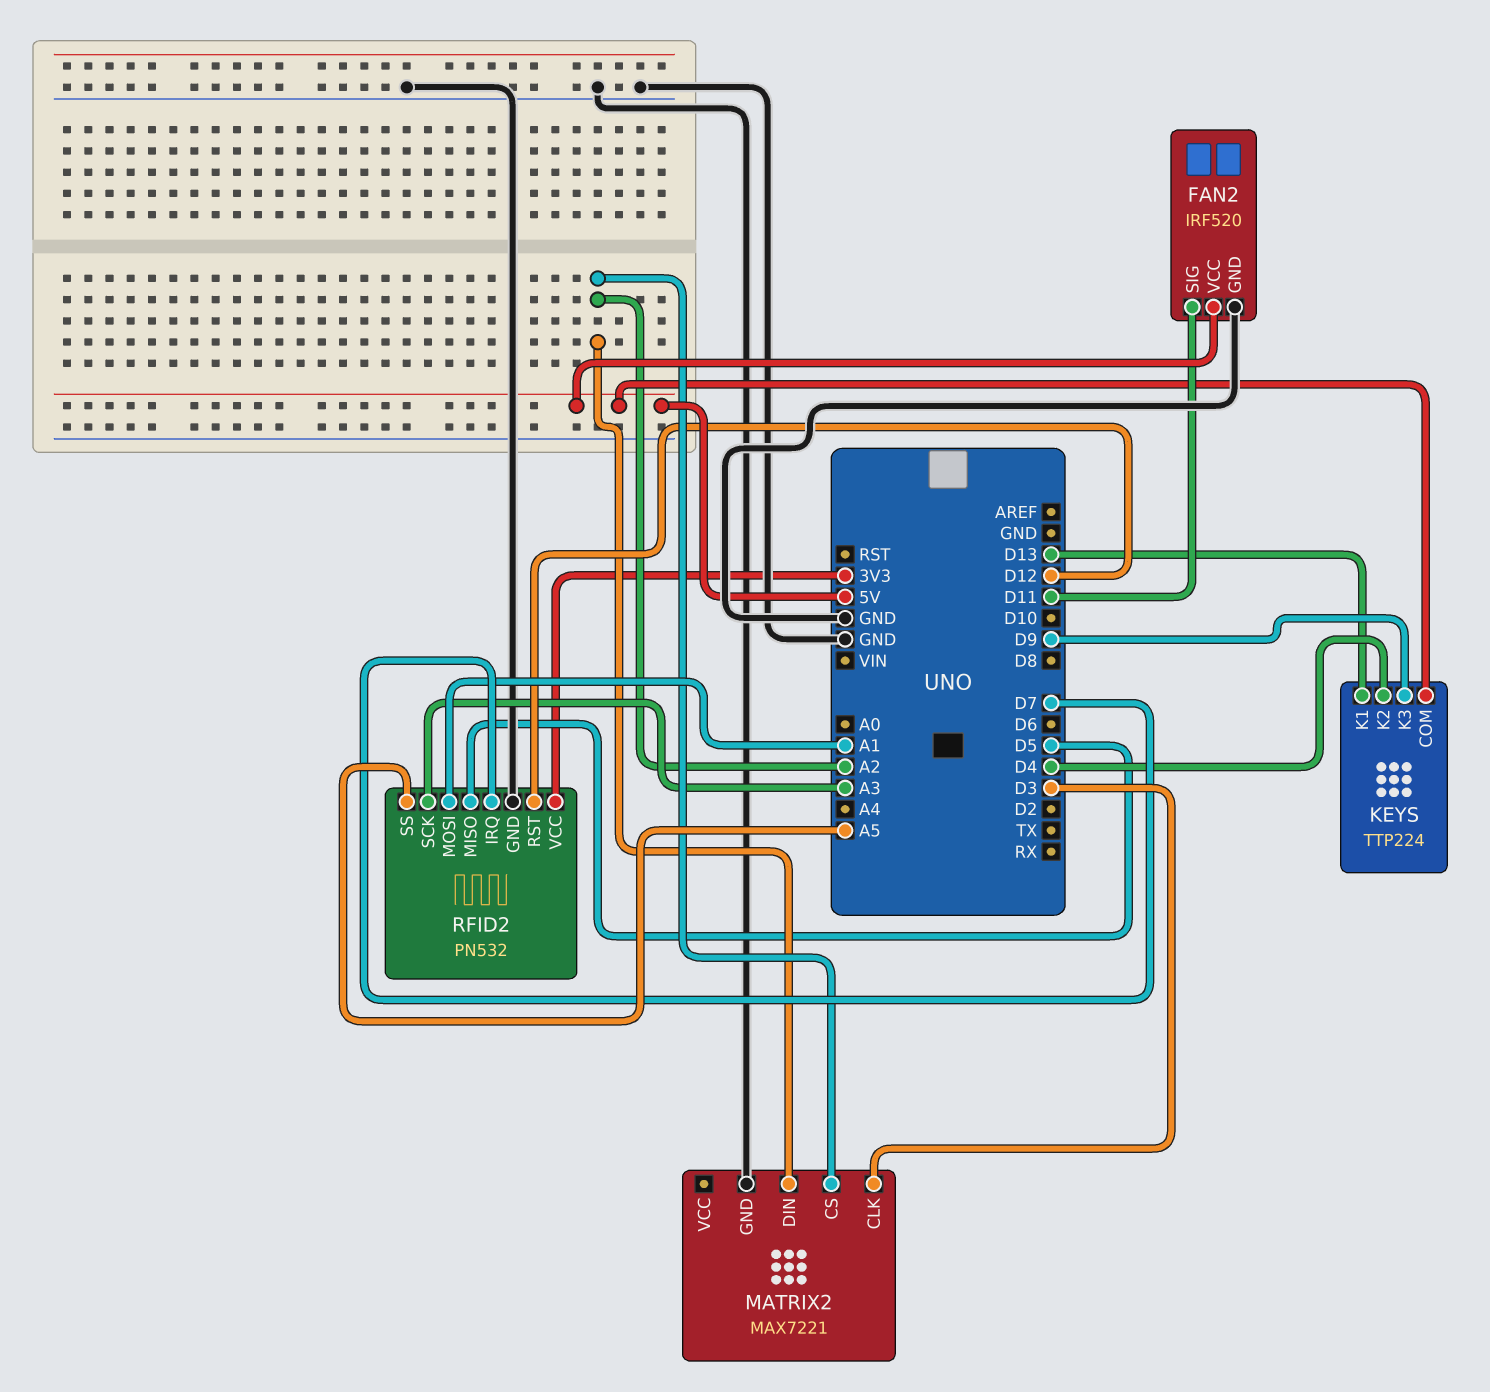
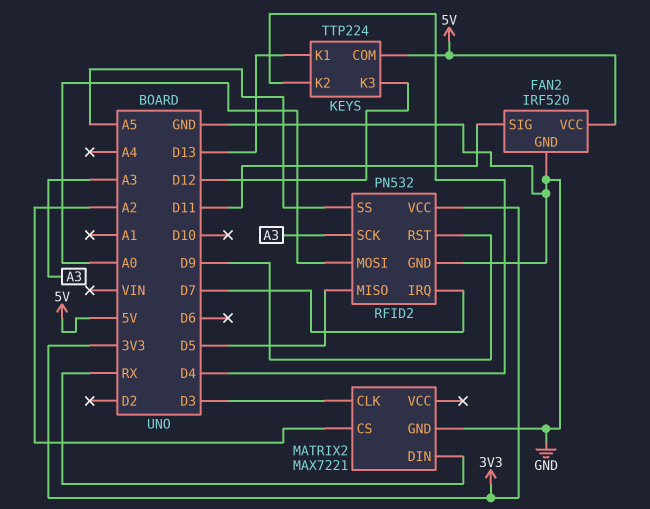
KEYS pin K3: D9 -> D12
MATRIX2 pin DIN: A2 -> RX
RFID2 pin MOSI: A1 -> A0
RFID2 pin RST: D12 -> D9

